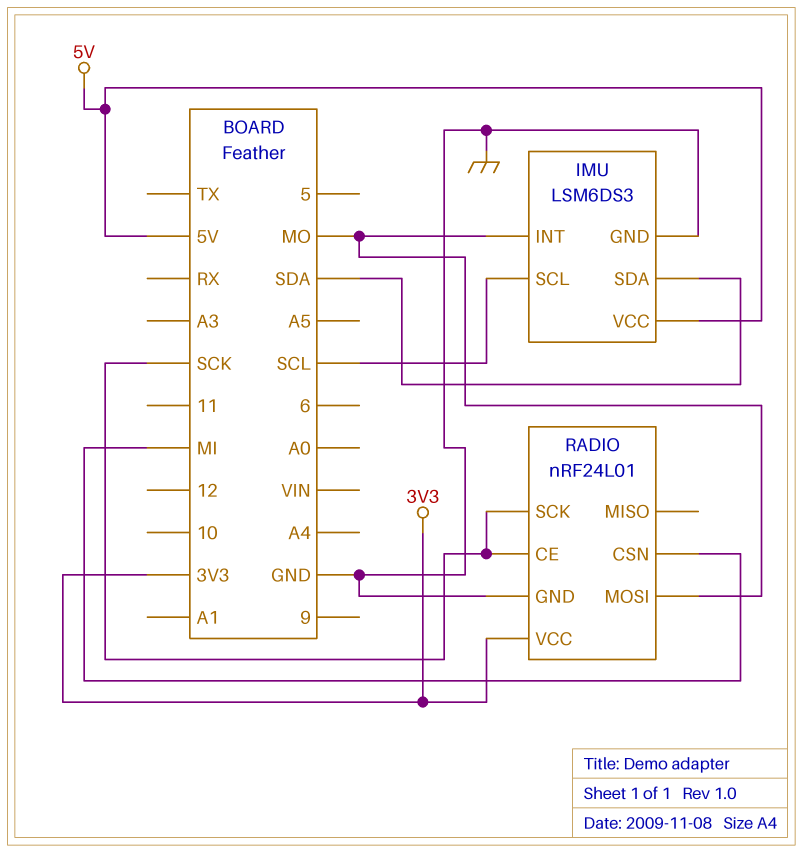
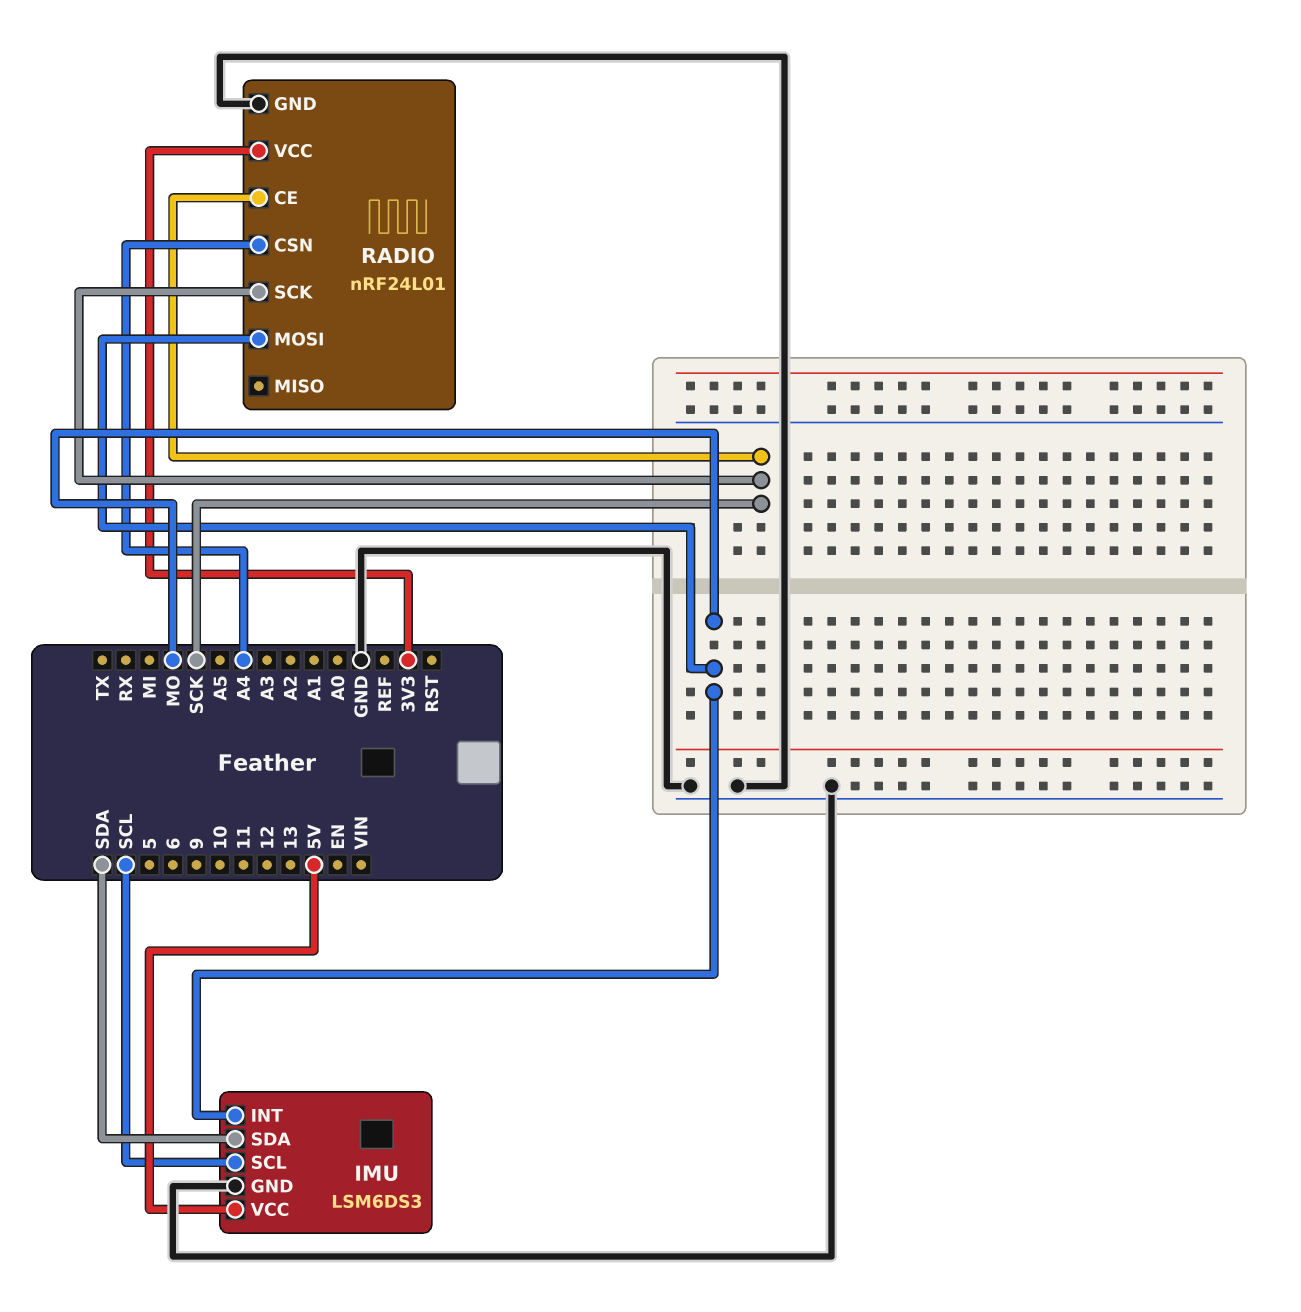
RADIO pin CSN: MI -> A4

